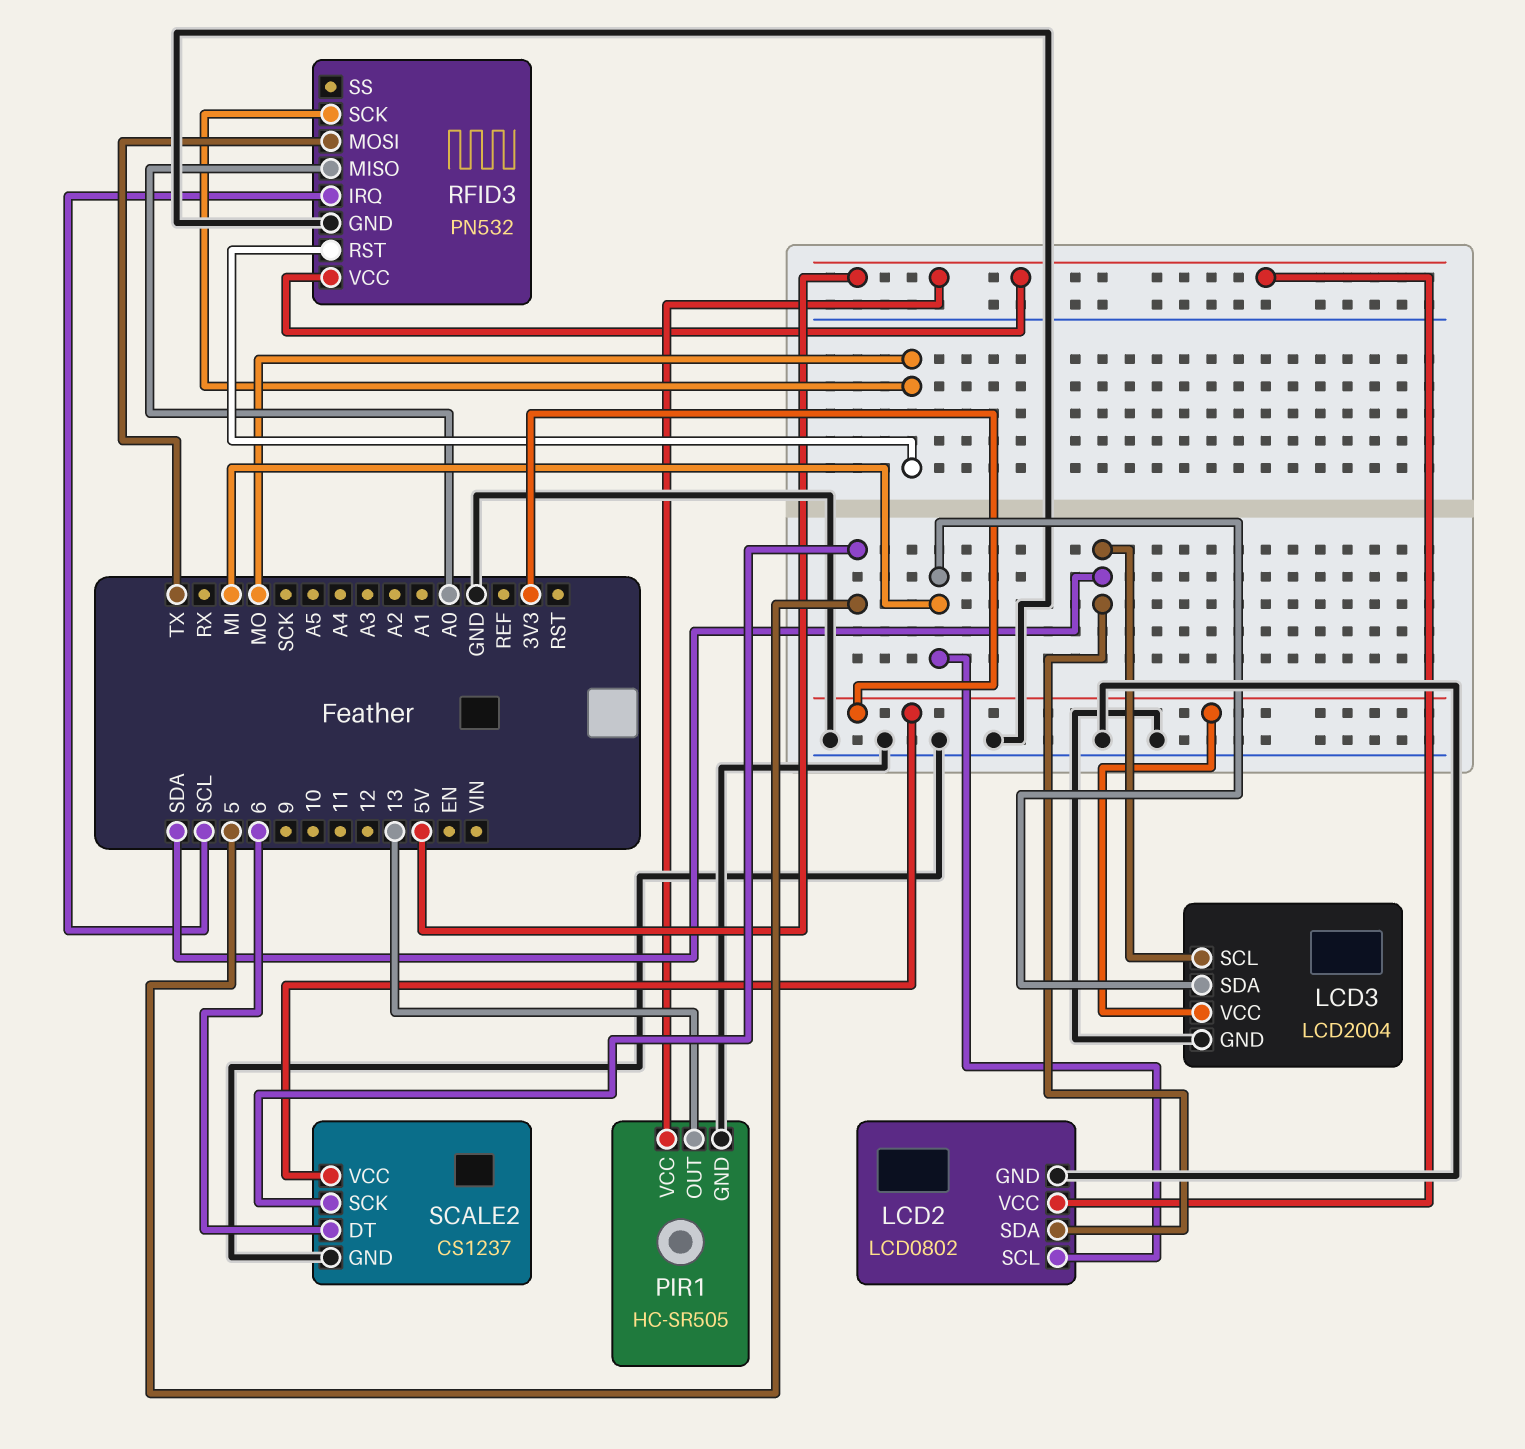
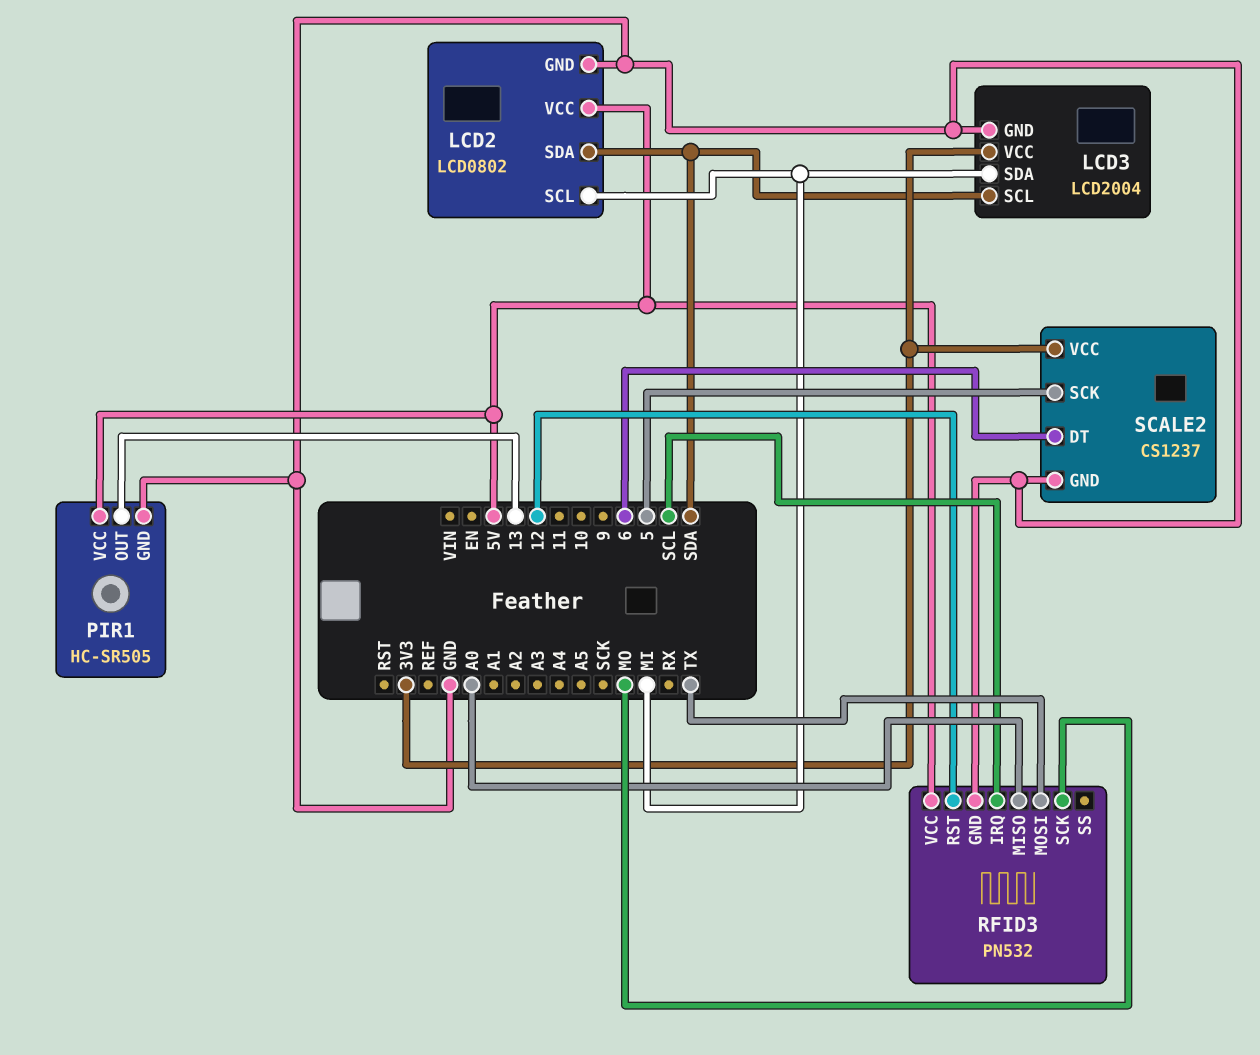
RFID3 pin RST: MO -> 12

